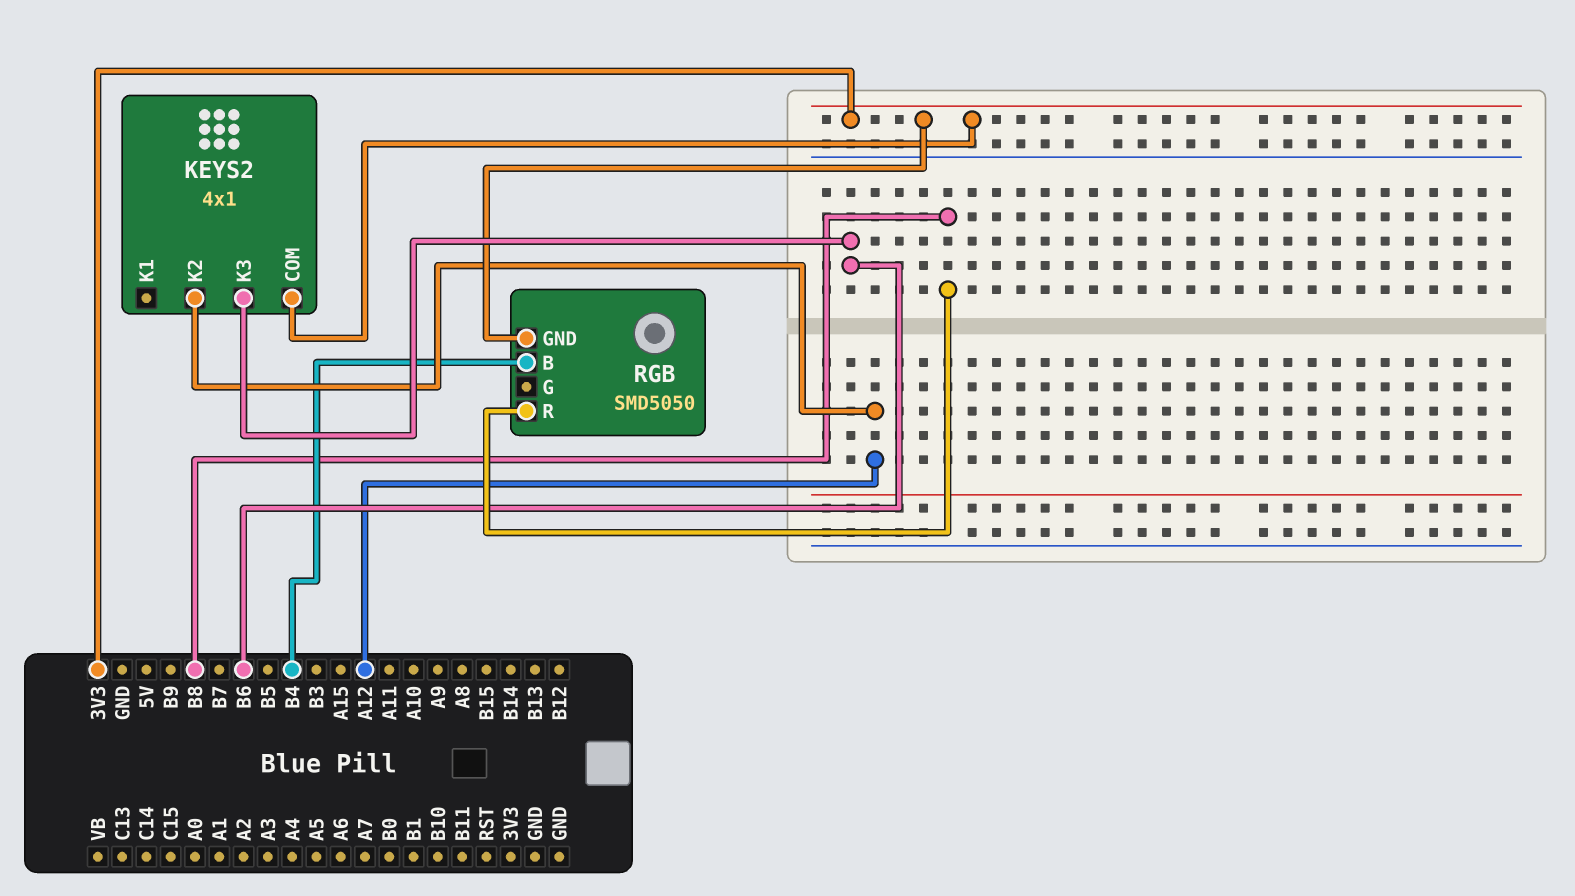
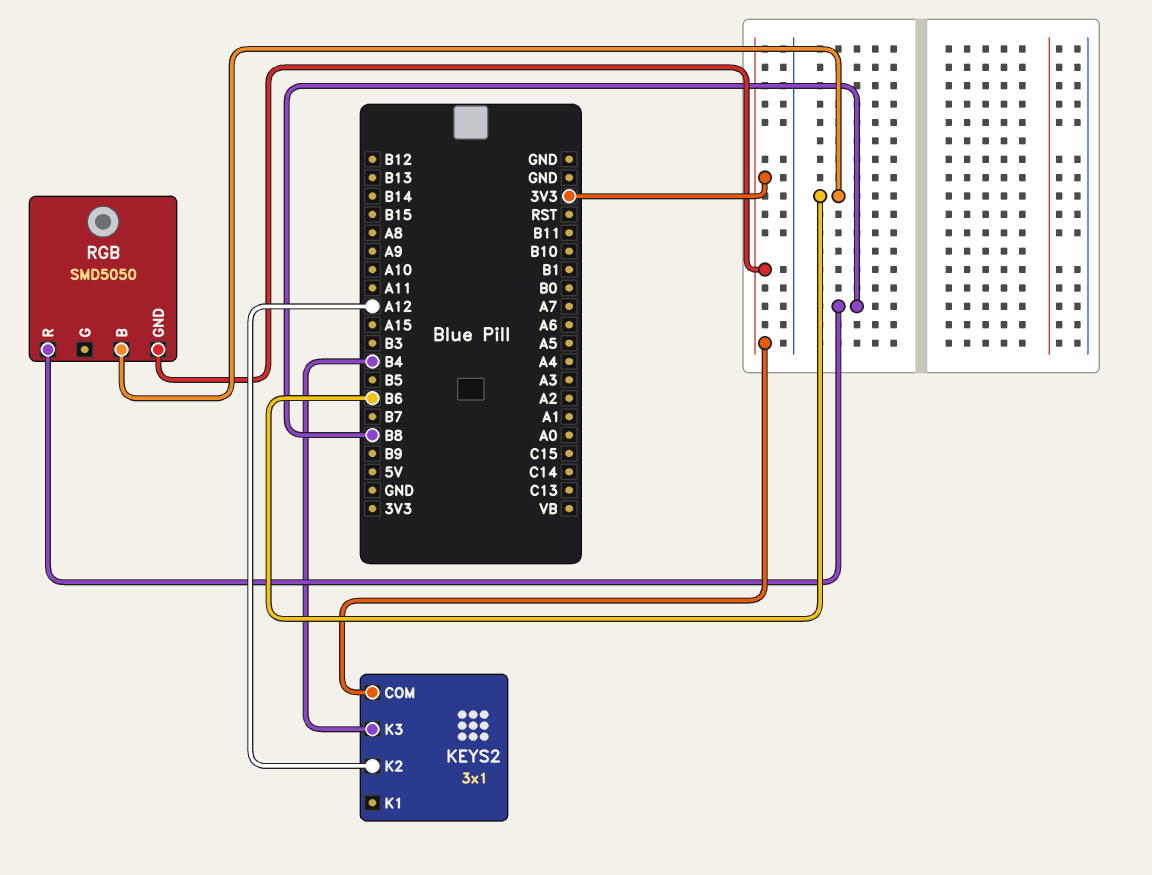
KEYS2: 4x1 -> 3x1
KEYS2 pin K3: B6 -> B4
RGB pin B: B4 -> B6

